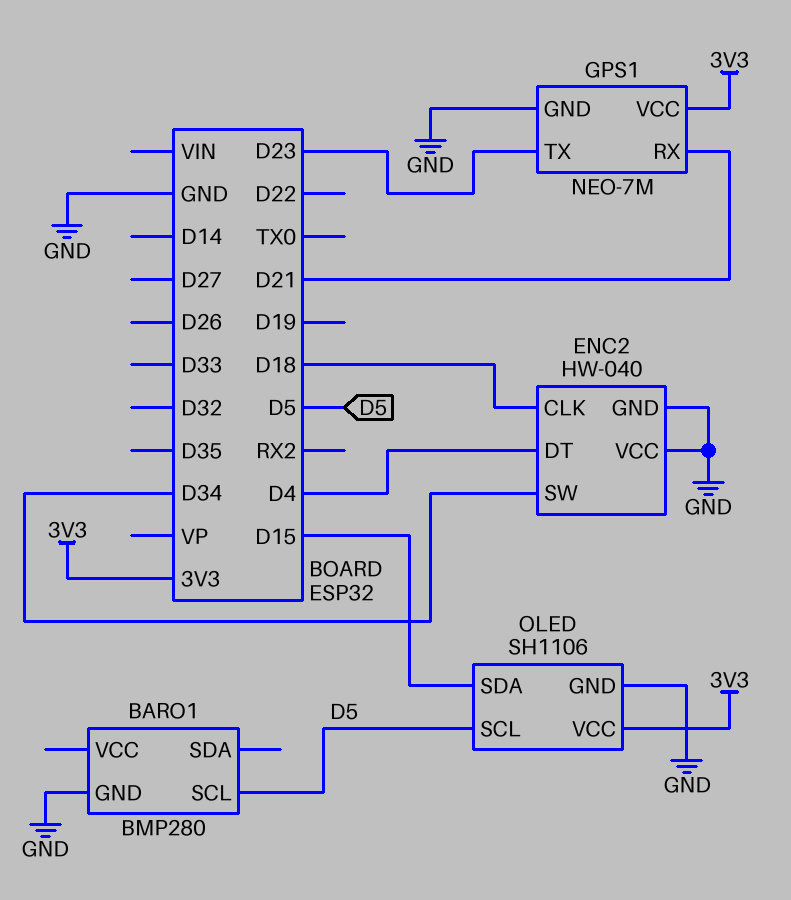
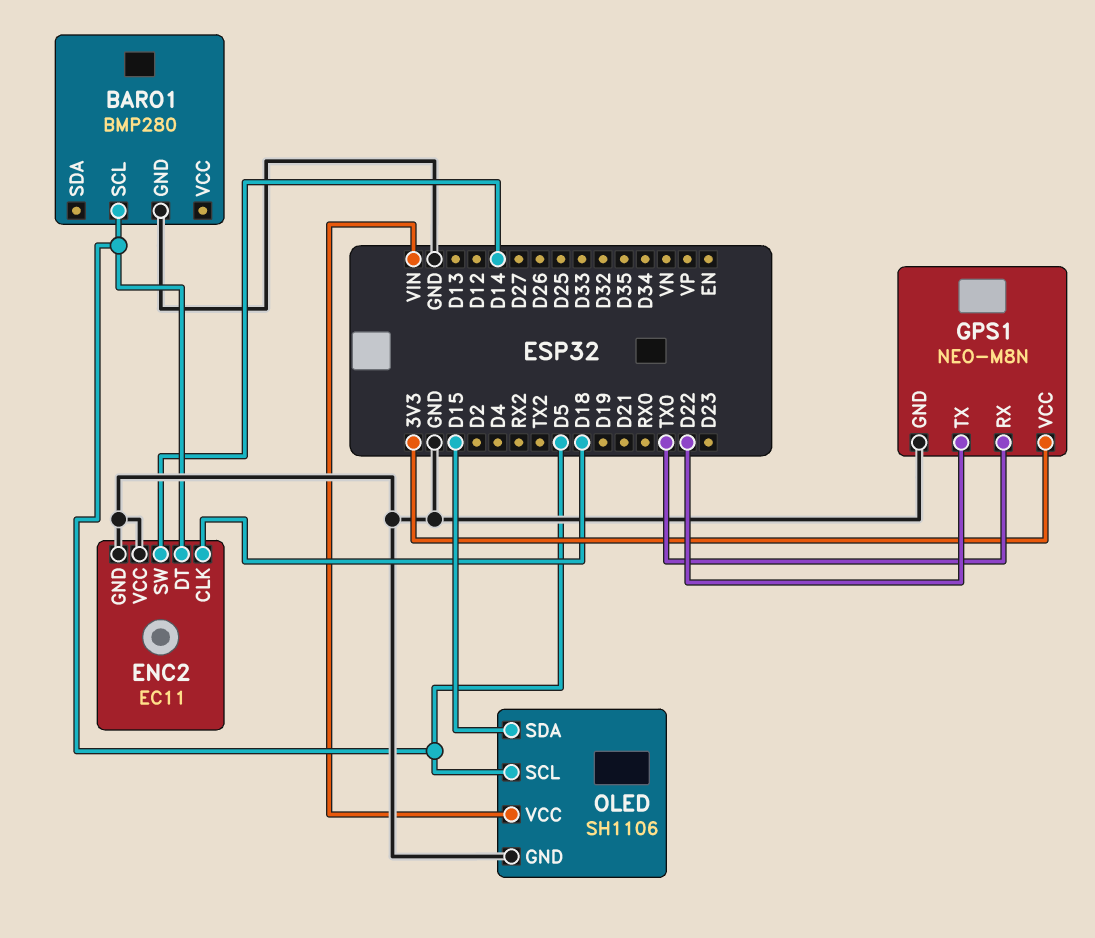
ENC2: HW-040 -> EC11
ENC2 pin DT: D4 -> D5
ENC2 pin SW: D34 -> D14
GPS1: NEO-7M -> NEO-M8N
GPS1 pin RX: D21 -> TX0
GPS1 pin TX: D23 -> D22
OLED pin VCC: 3V3 -> VIN

